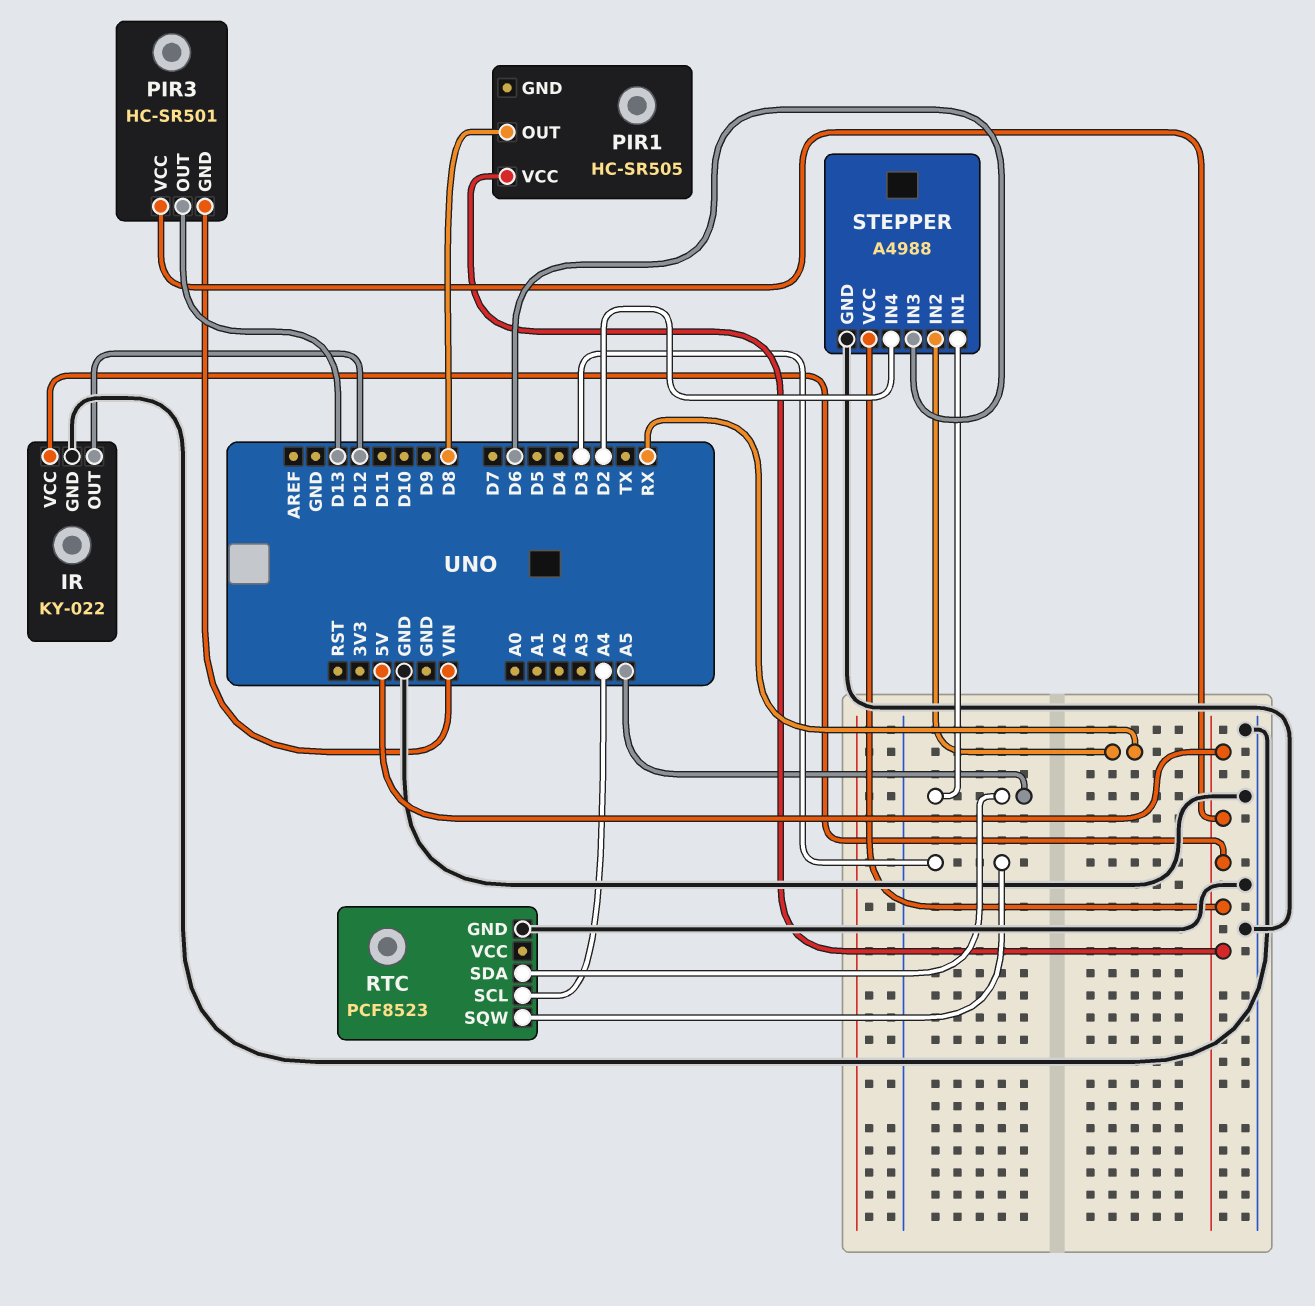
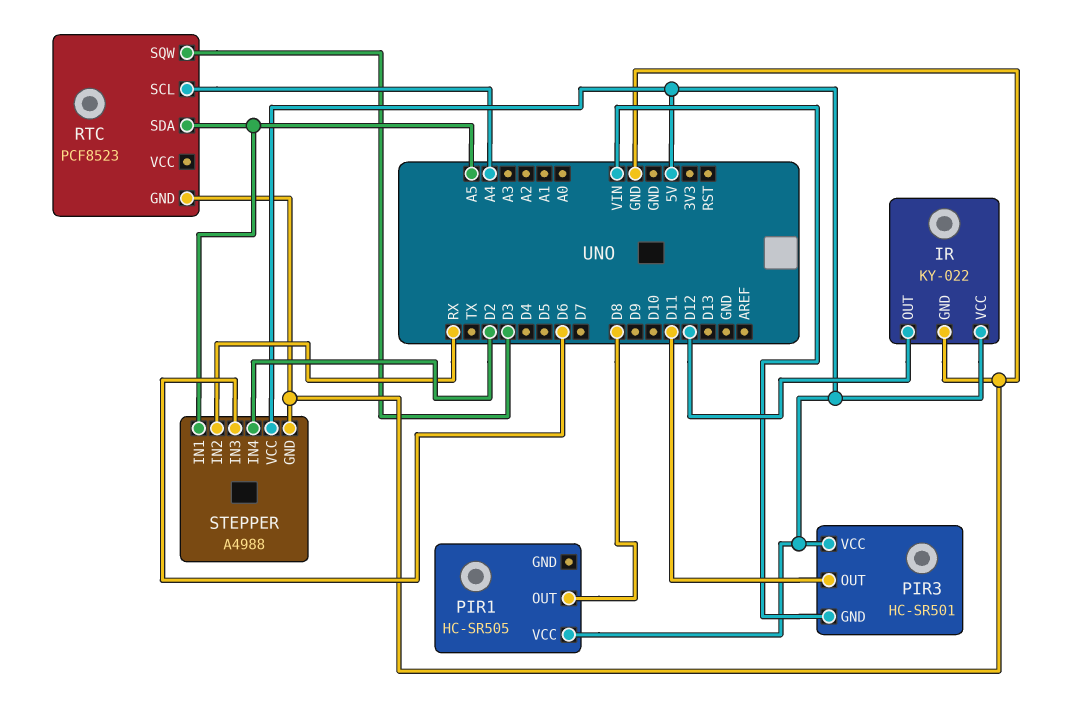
PIR3 pin OUT: D13 -> D11

